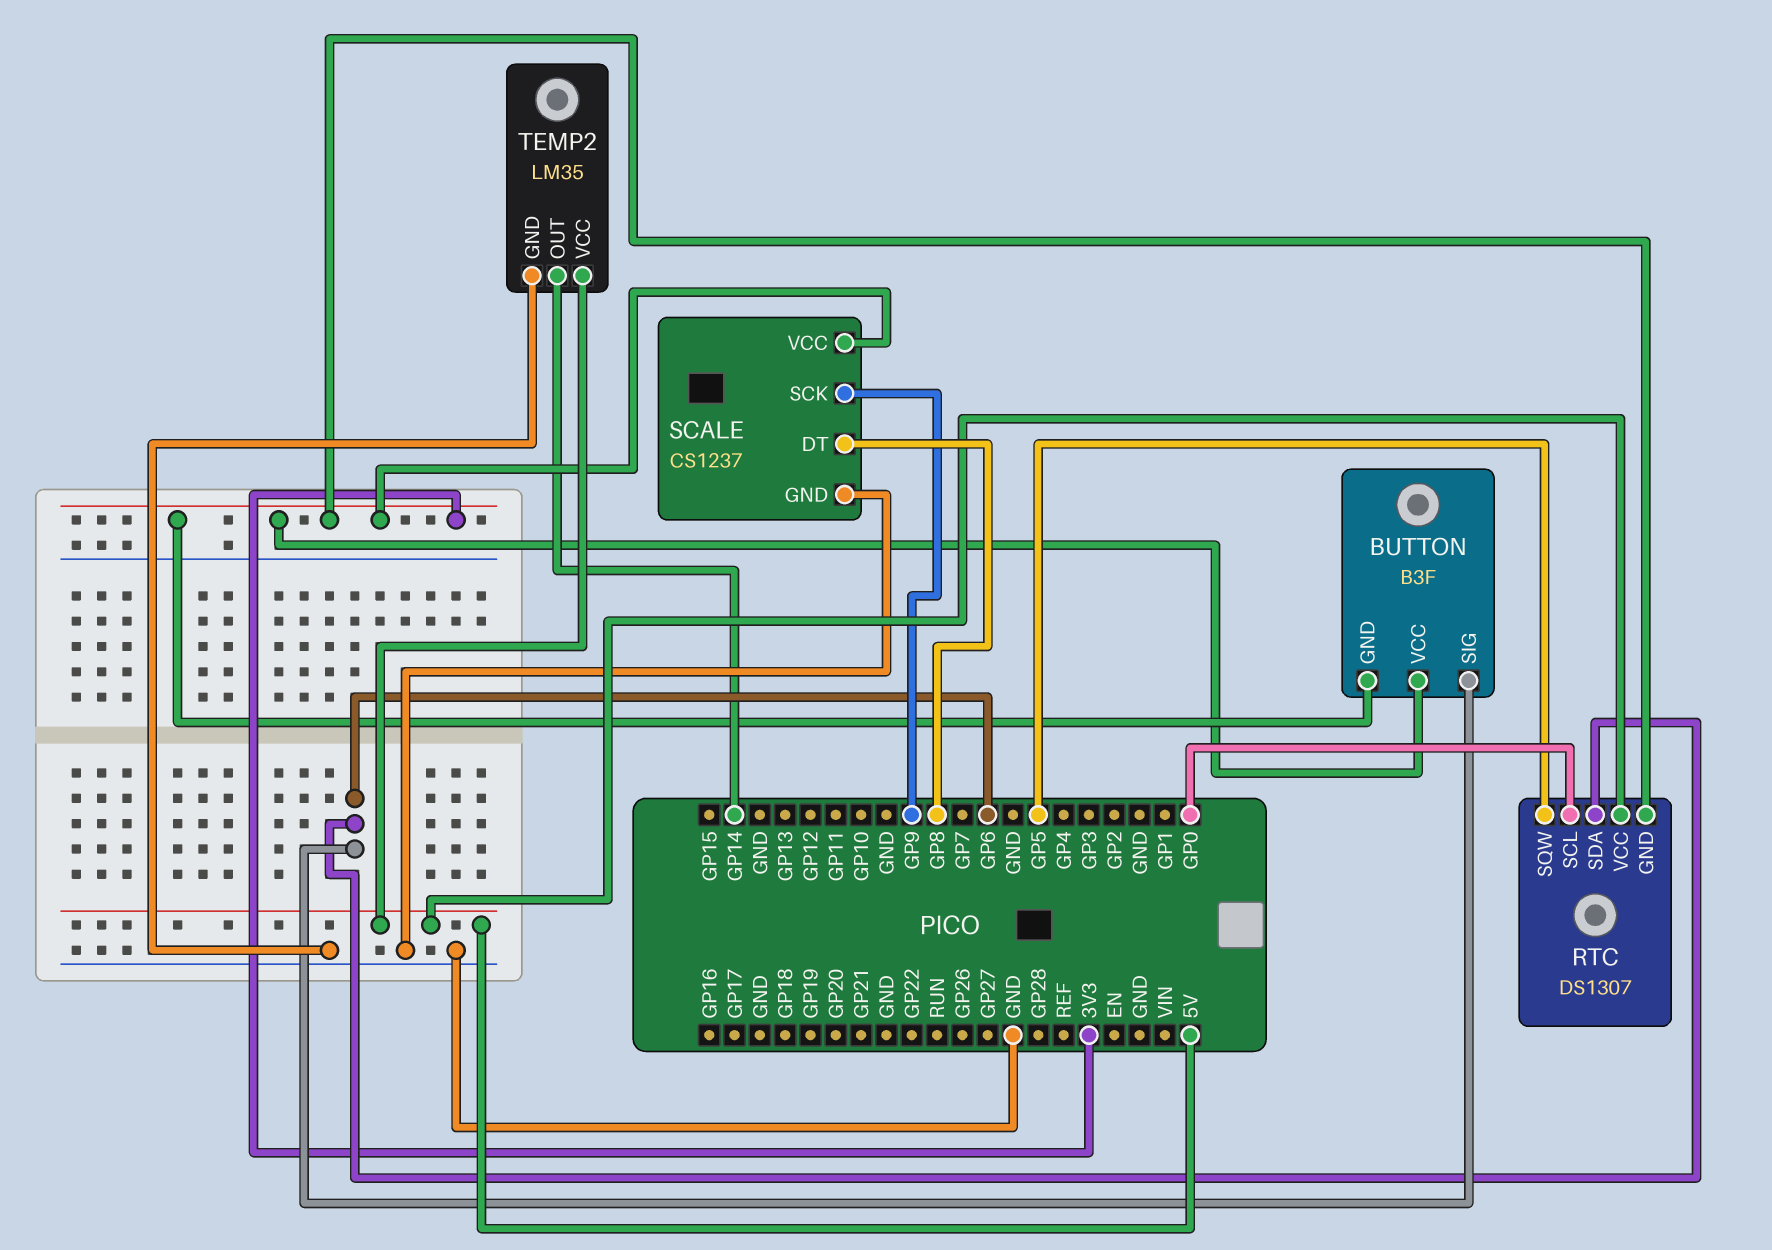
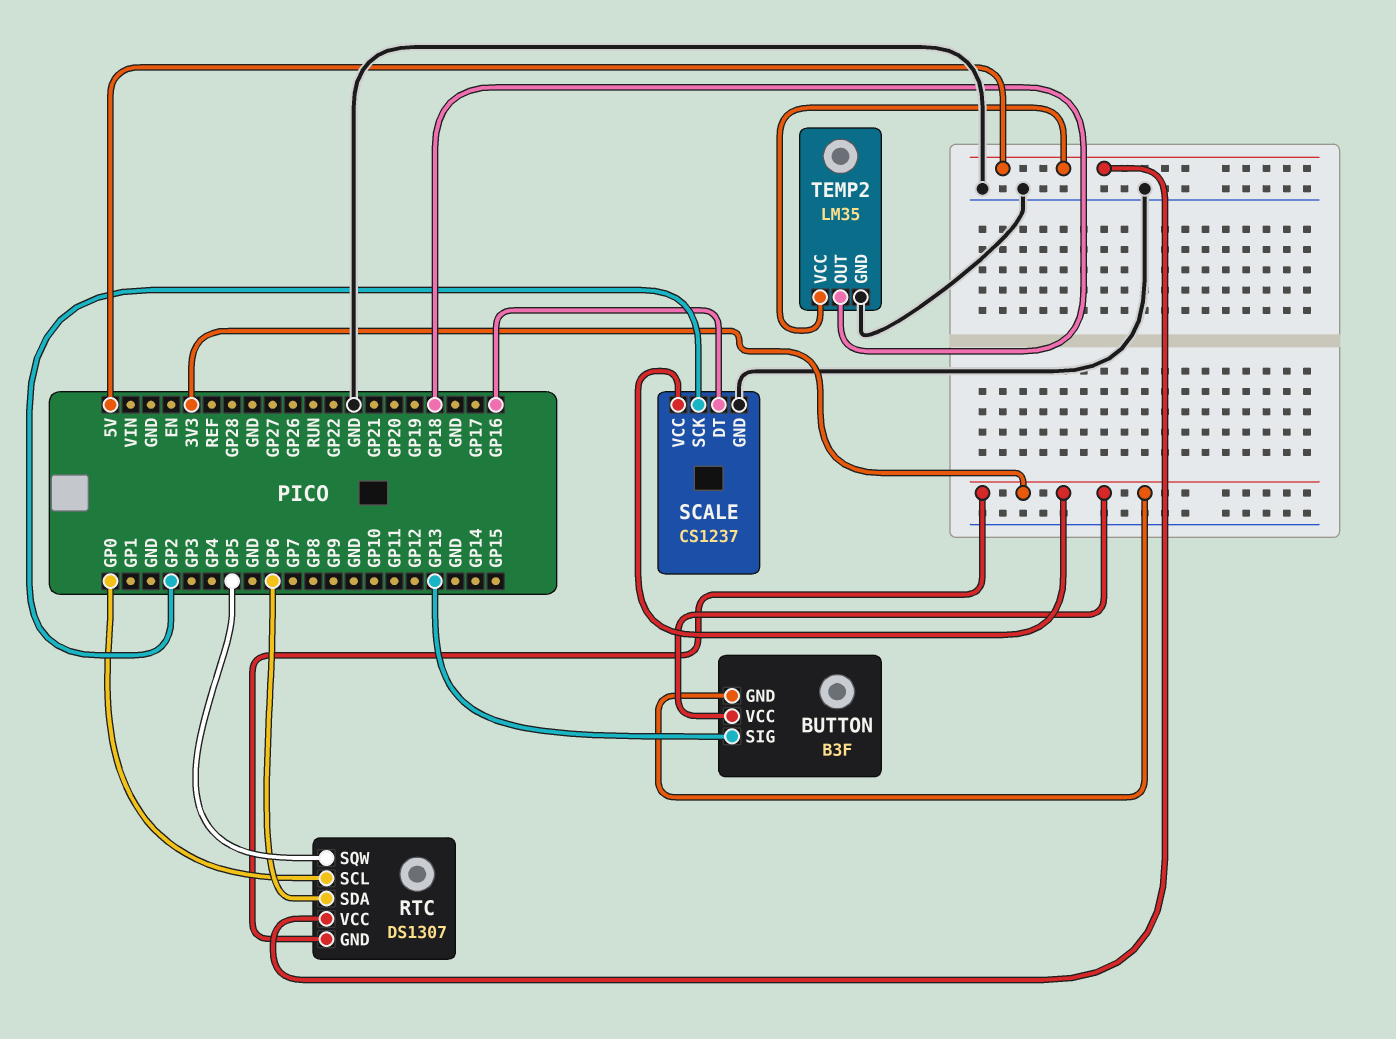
BUTTON pin SIG: GP6 -> GP13
SCALE pin DT: GP8 -> GP16
SCALE pin SCK: GP9 -> GP2
TEMP2 pin OUT: GP14 -> GP18

